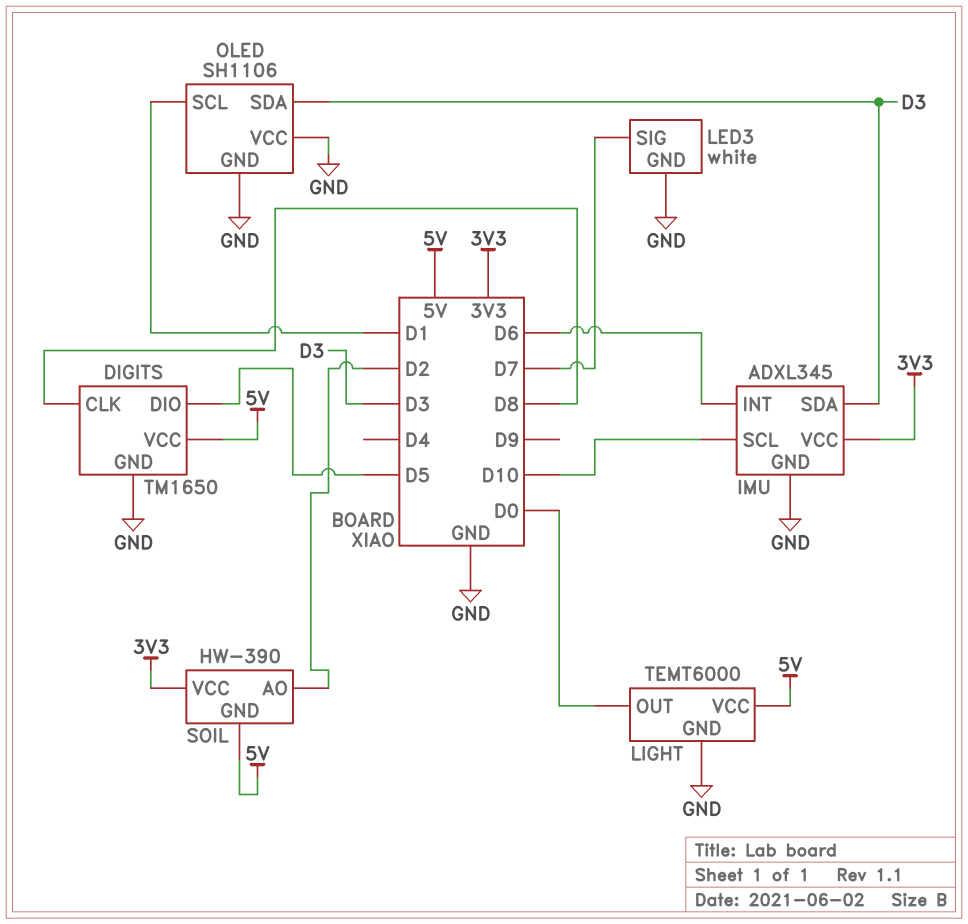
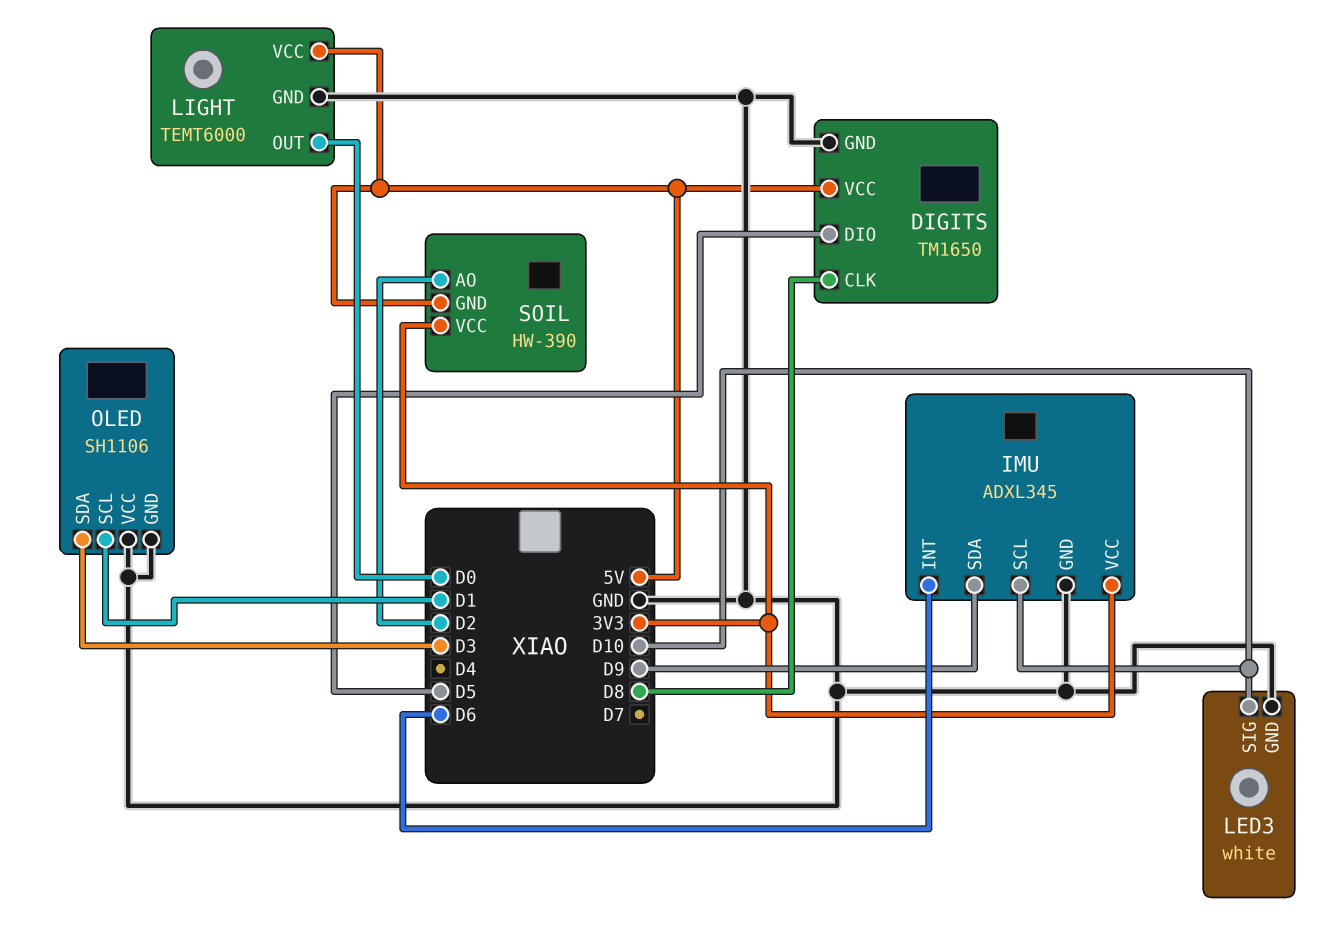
IMU pin SDA: D3 -> D9
LED3 pin SIG: D7 -> D10

